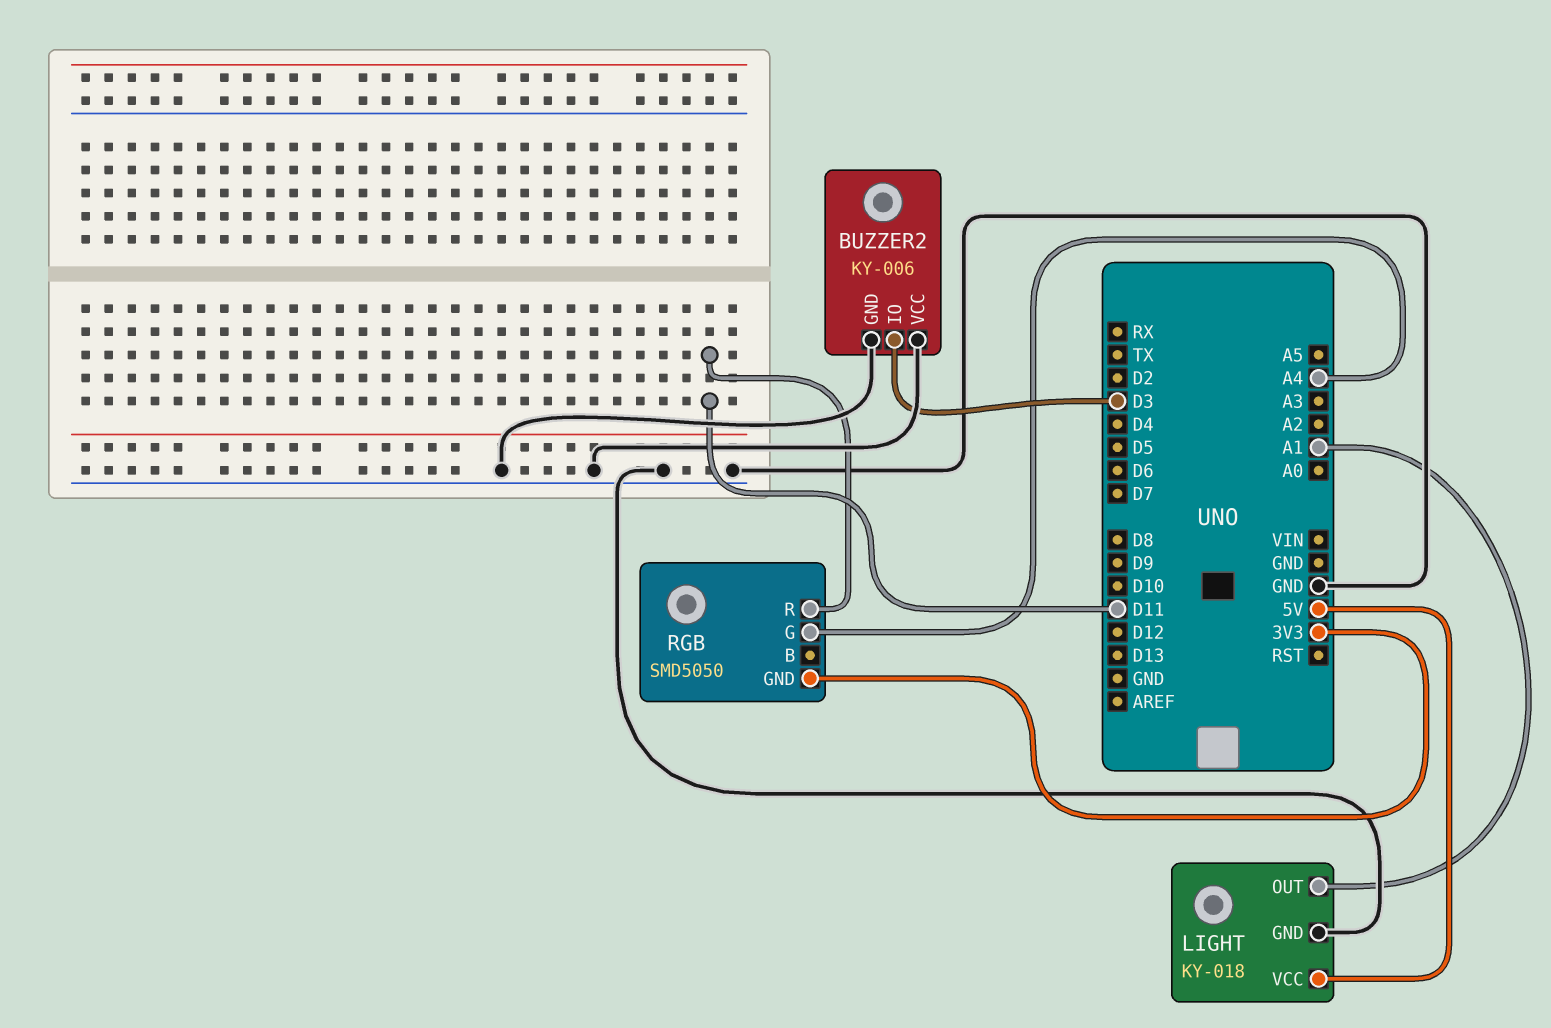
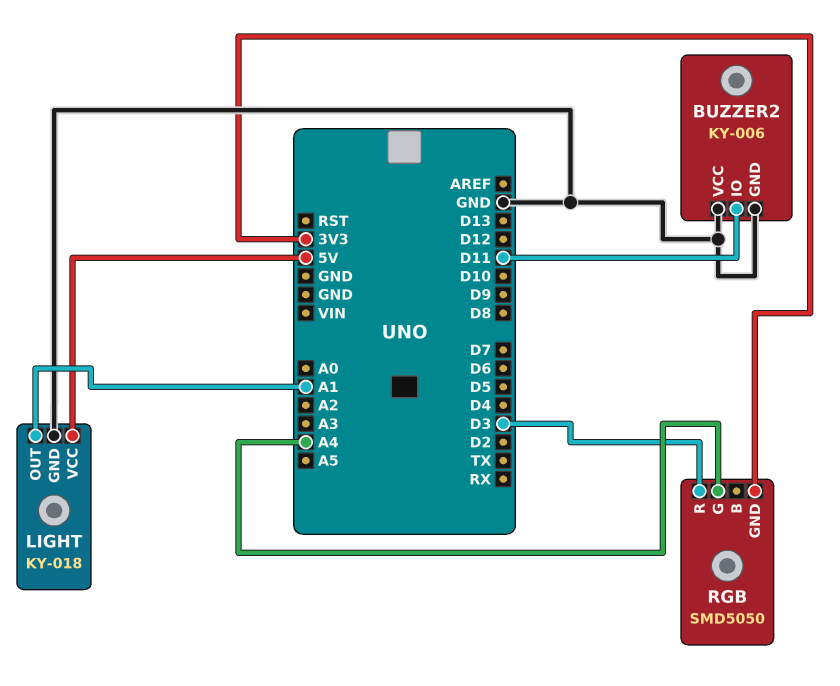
BUZZER2 pin IO: D3 -> D11
RGB pin R: D11 -> D3

